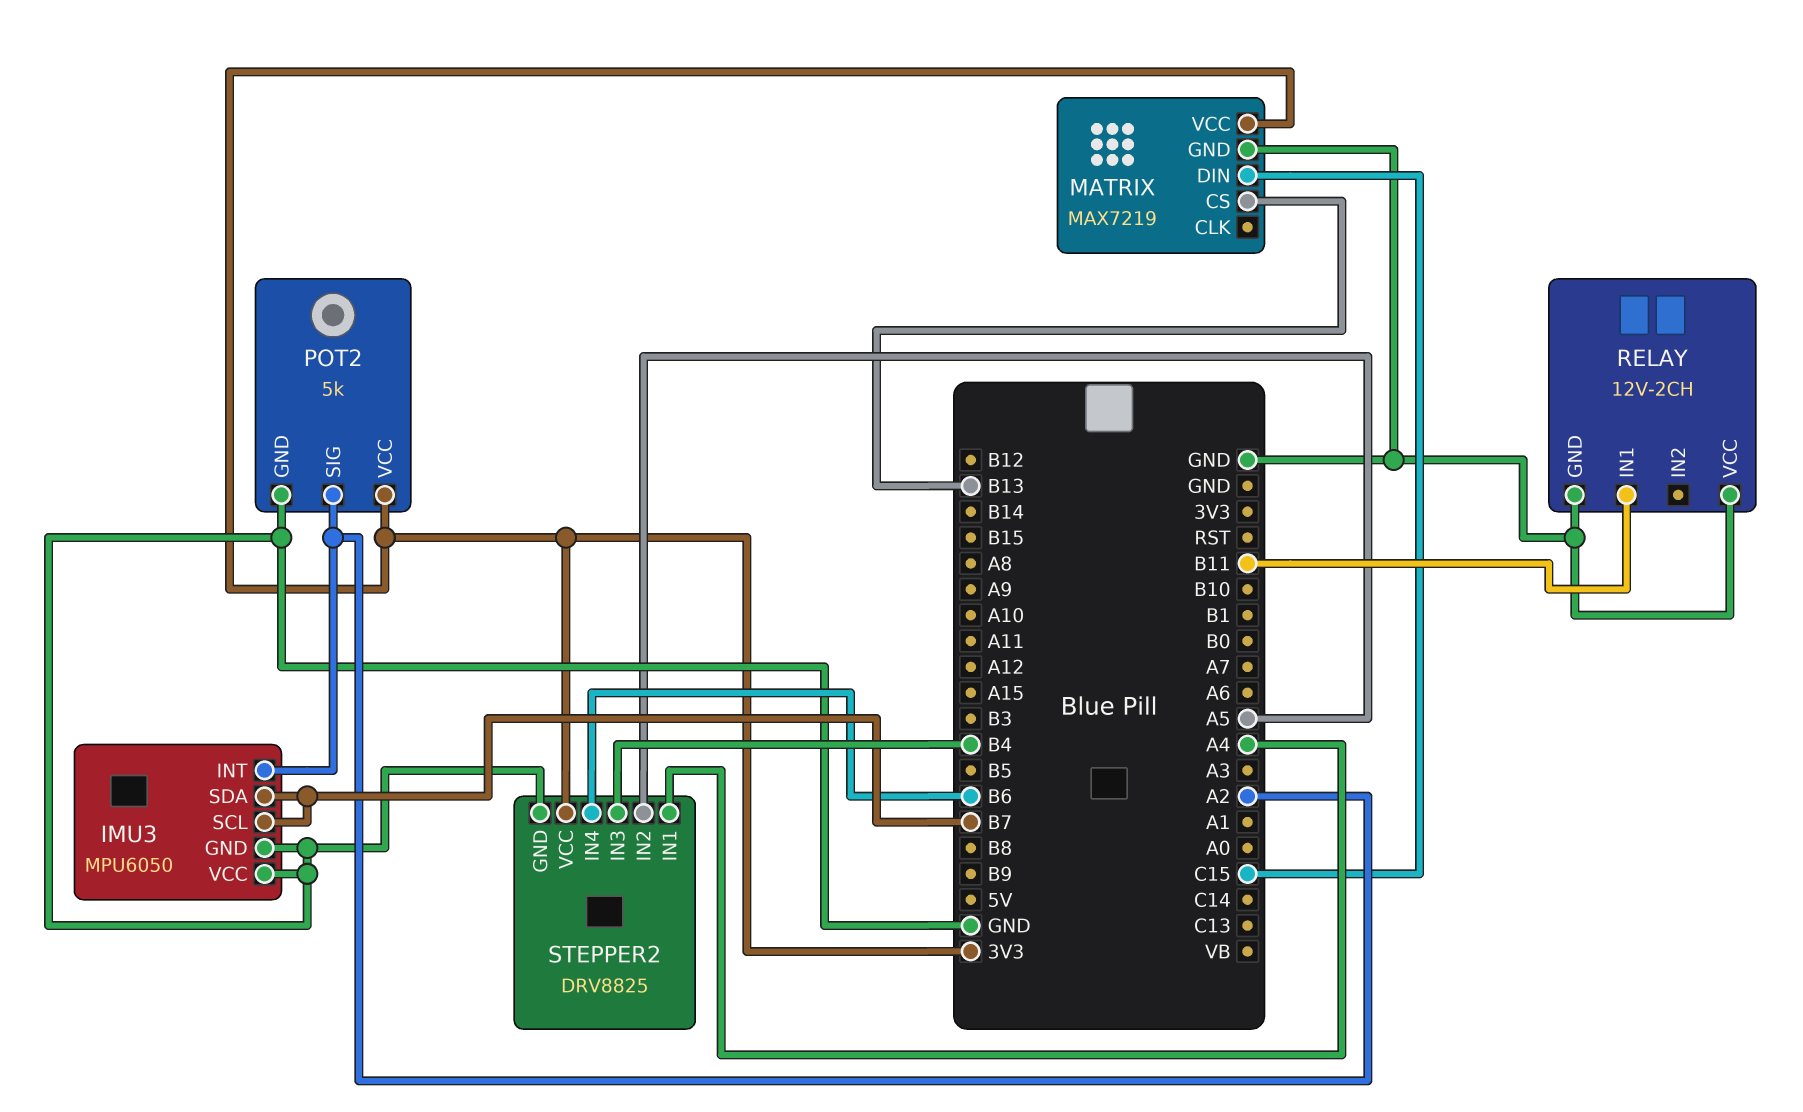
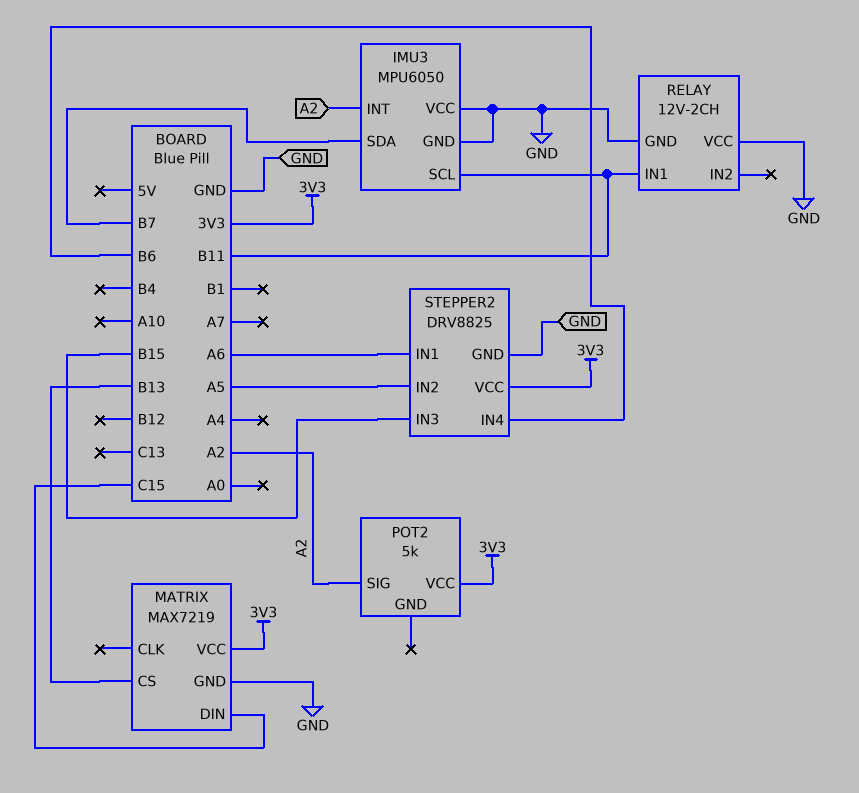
IMU3 pin SCL: B7 -> B11
POT2 pin GND: GND -> none
STEPPER2 pin IN1: A4 -> A6
STEPPER2 pin IN3: B4 -> B15

